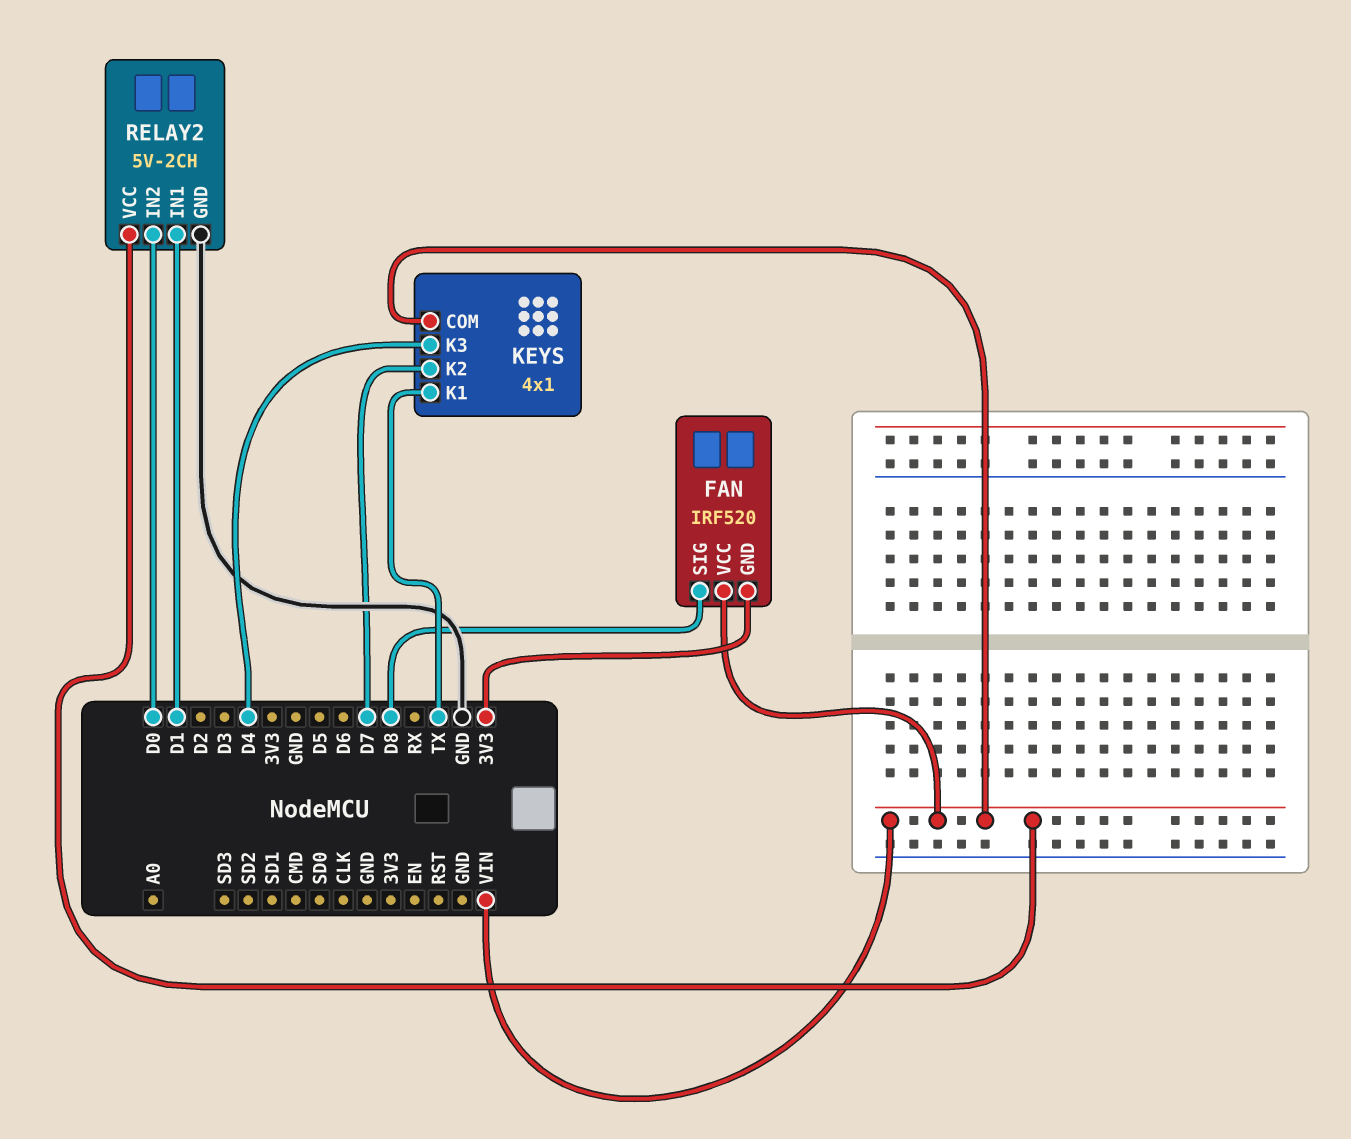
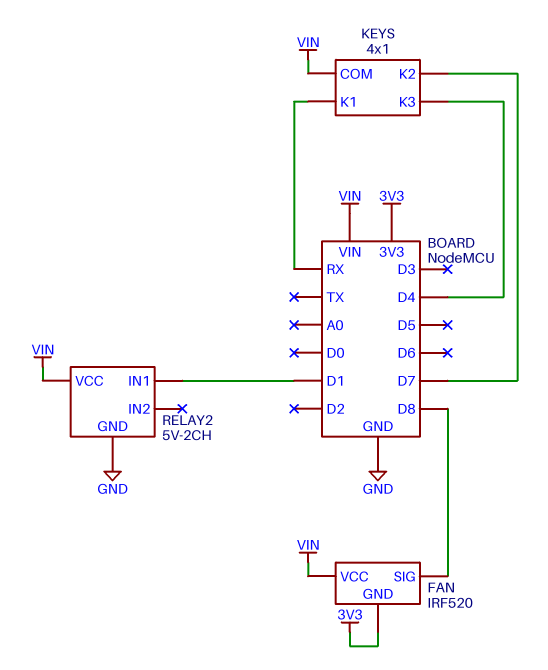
KEYS pin K1: TX -> RX
RELAY2 pin IN2: D0 -> none

